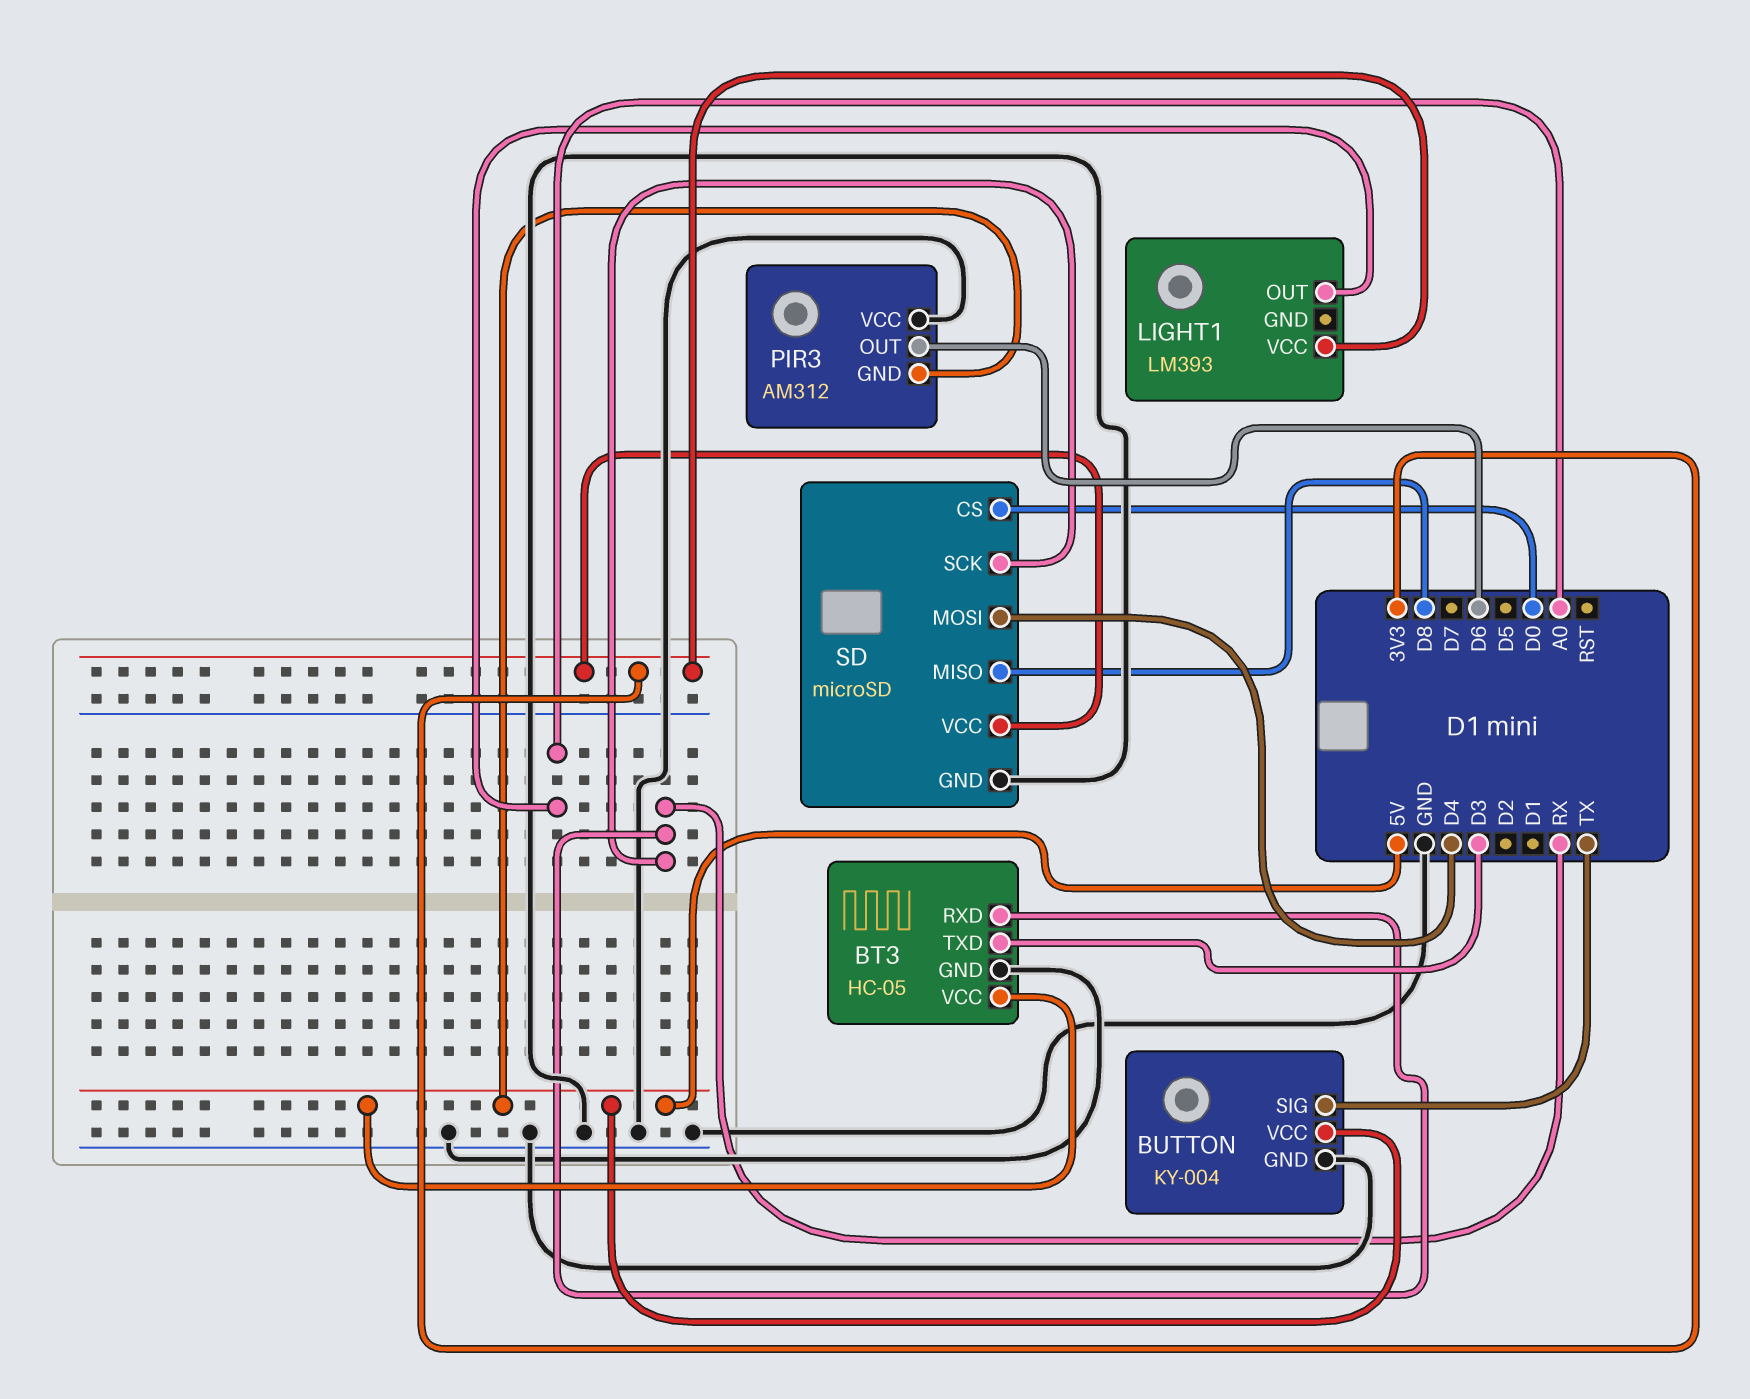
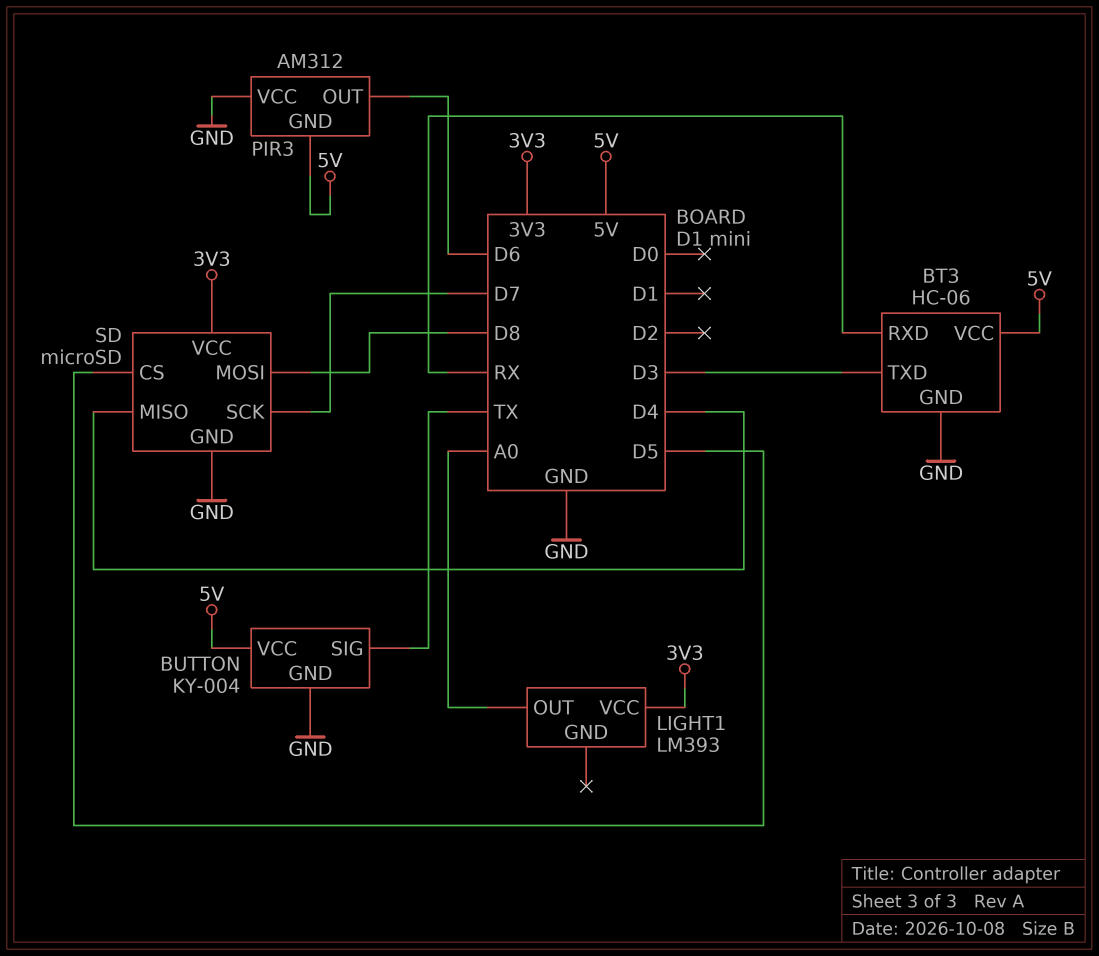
BT3: HC-05 -> HC-06
SD pin CS: D0 -> D5
SD pin MISO: D8 -> D4
SD pin MOSI: D4 -> D8
SD pin SCK: RX -> D7

